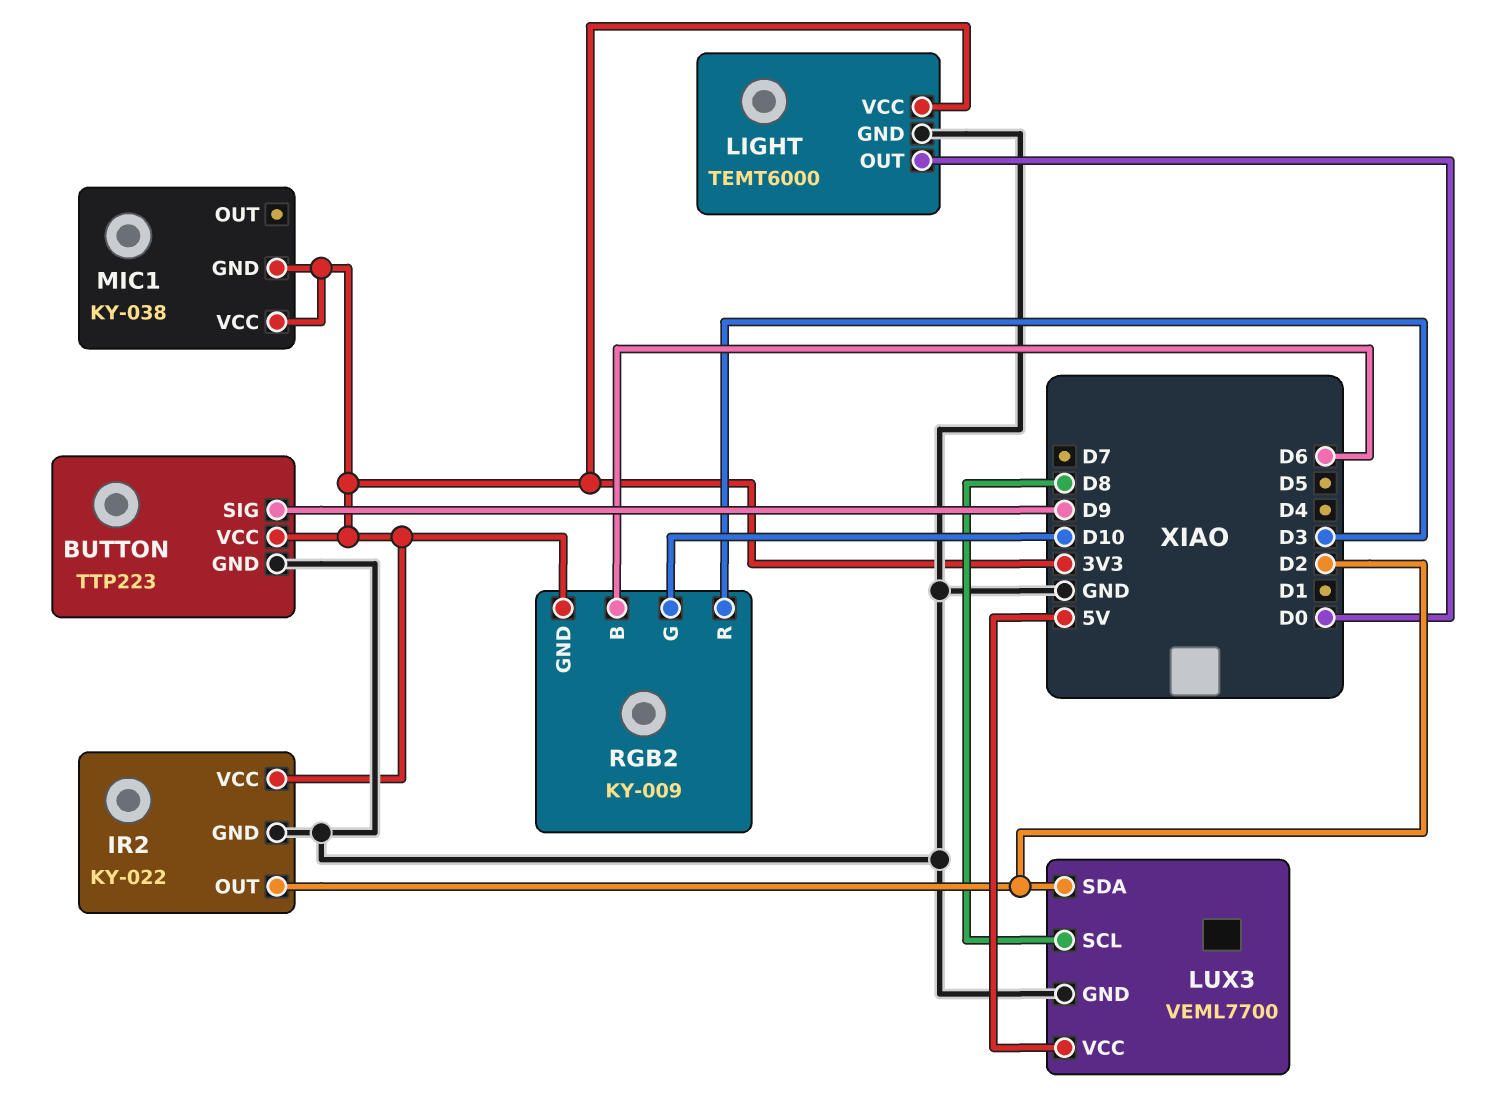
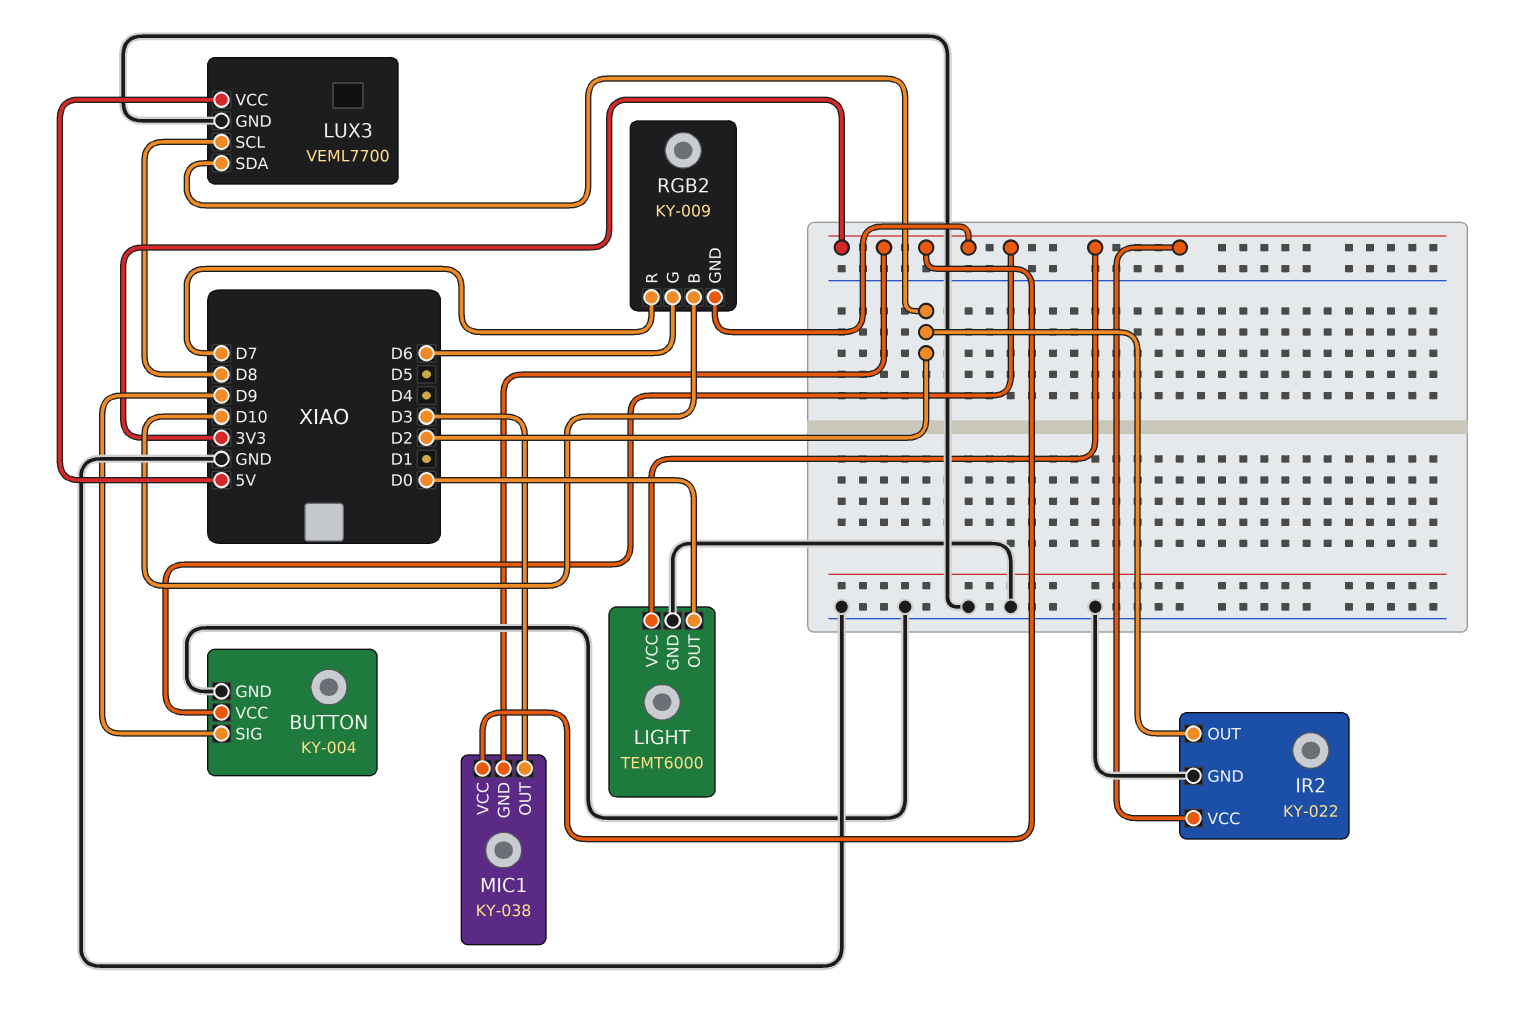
BUTTON: TTP223 -> KY-004
MIC1 pin OUT: none -> D3
RGB2 pin B: D6 -> D10
RGB2 pin G: D10 -> D6
RGB2 pin R: D3 -> D7

